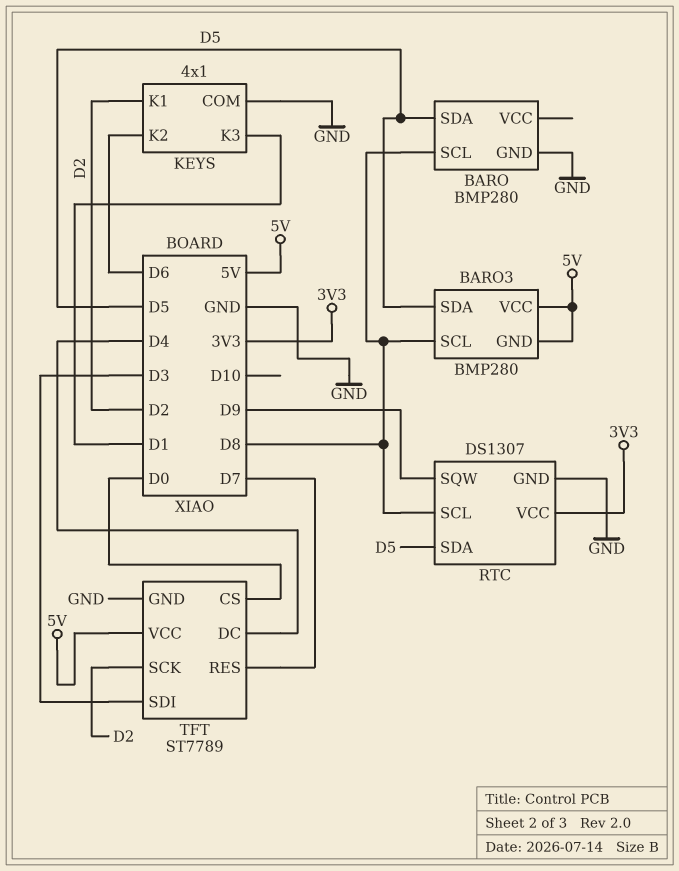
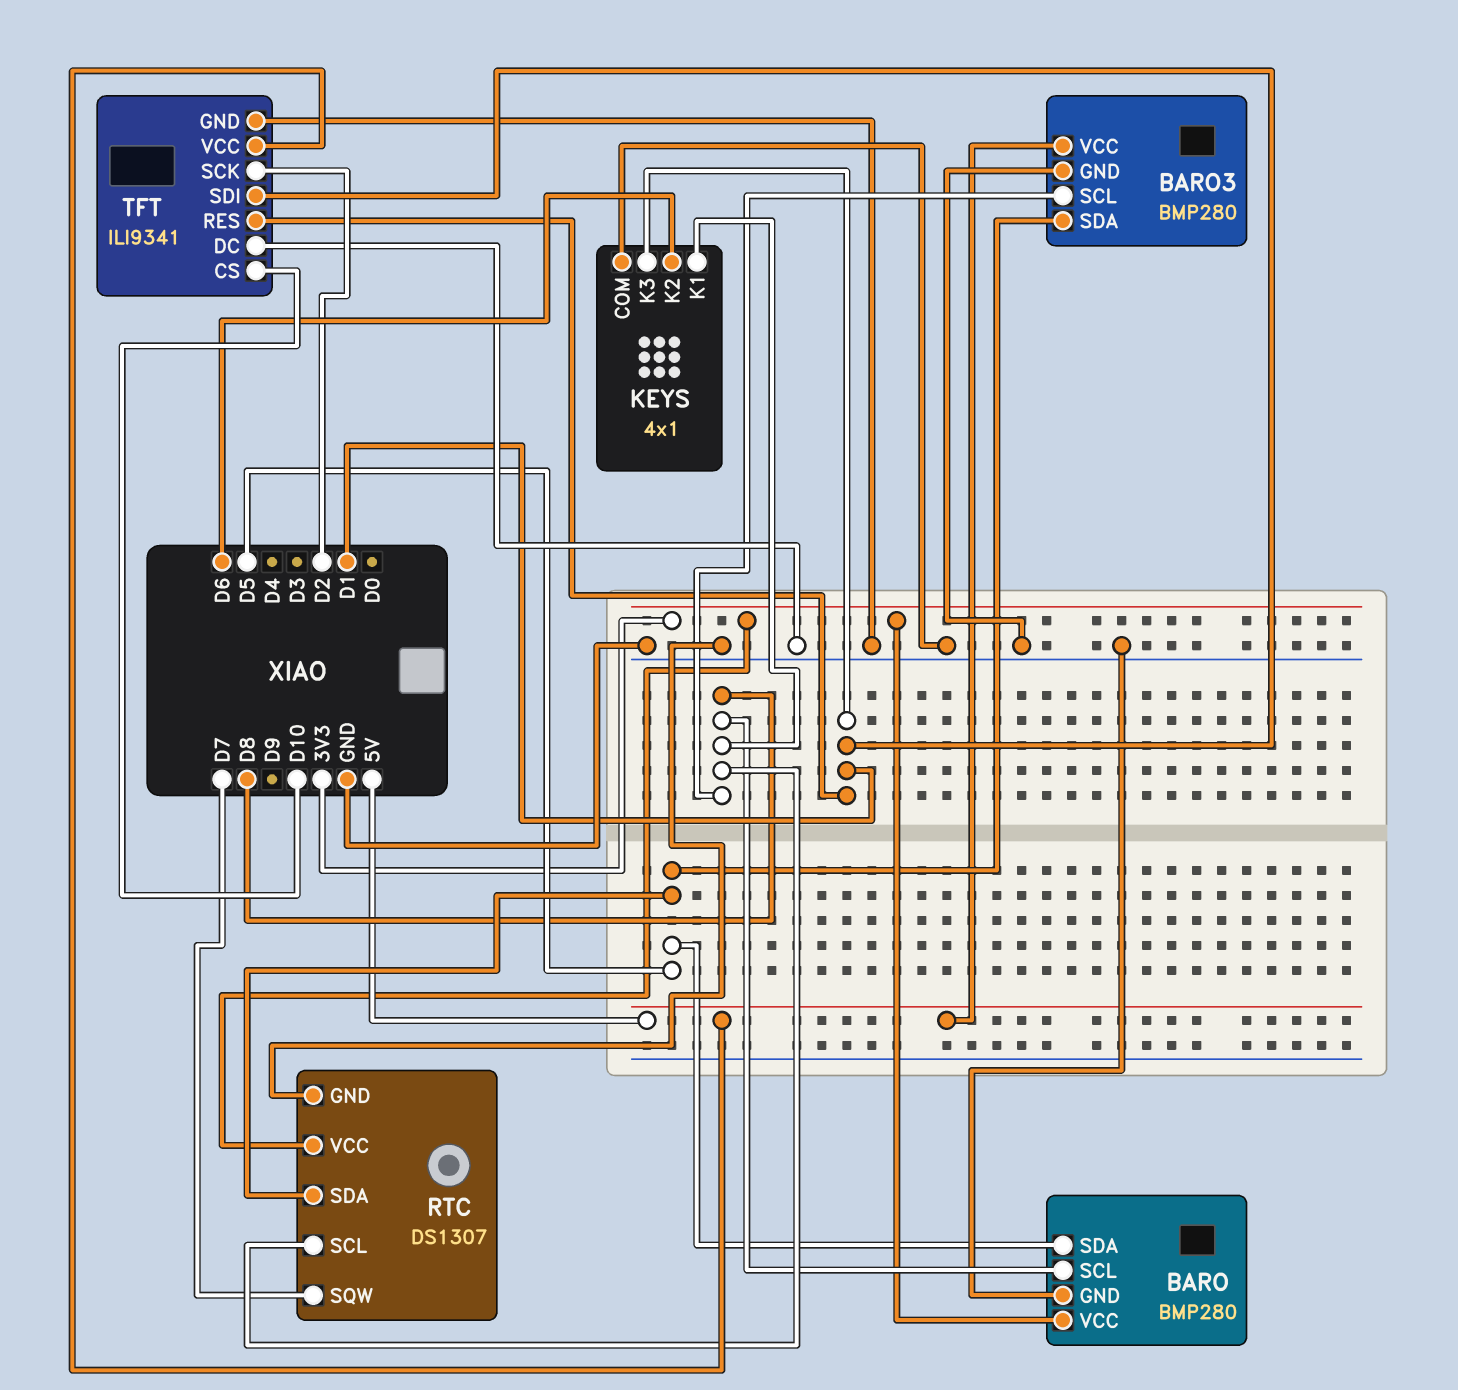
BARO pin VCC: none -> 3V3
BARO3 pin GND: 5V -> GND
KEYS pin K1: D2 -> D8
RTC pin SQW: D9 -> D7
TFT: ST7789 -> ILI9341
TFT pin CS: D0 -> D10
TFT pin DC: D4 -> GND
TFT pin RES: D7 -> D1
TFT pin SDI: D3 -> D1

